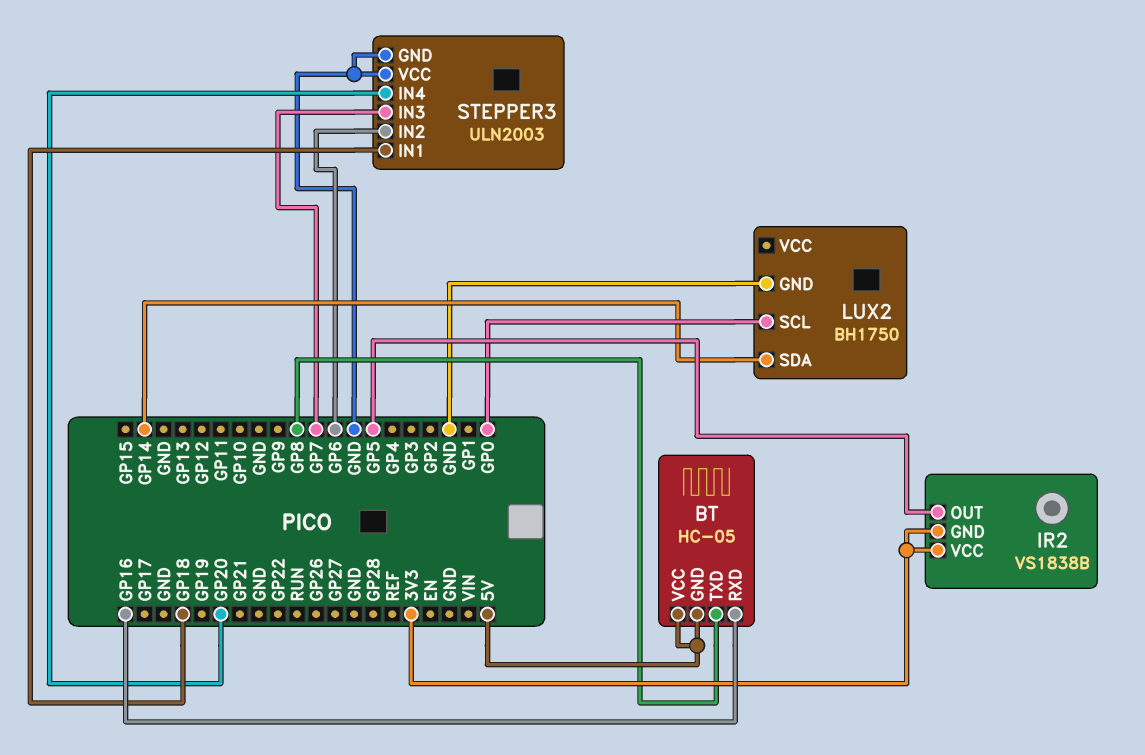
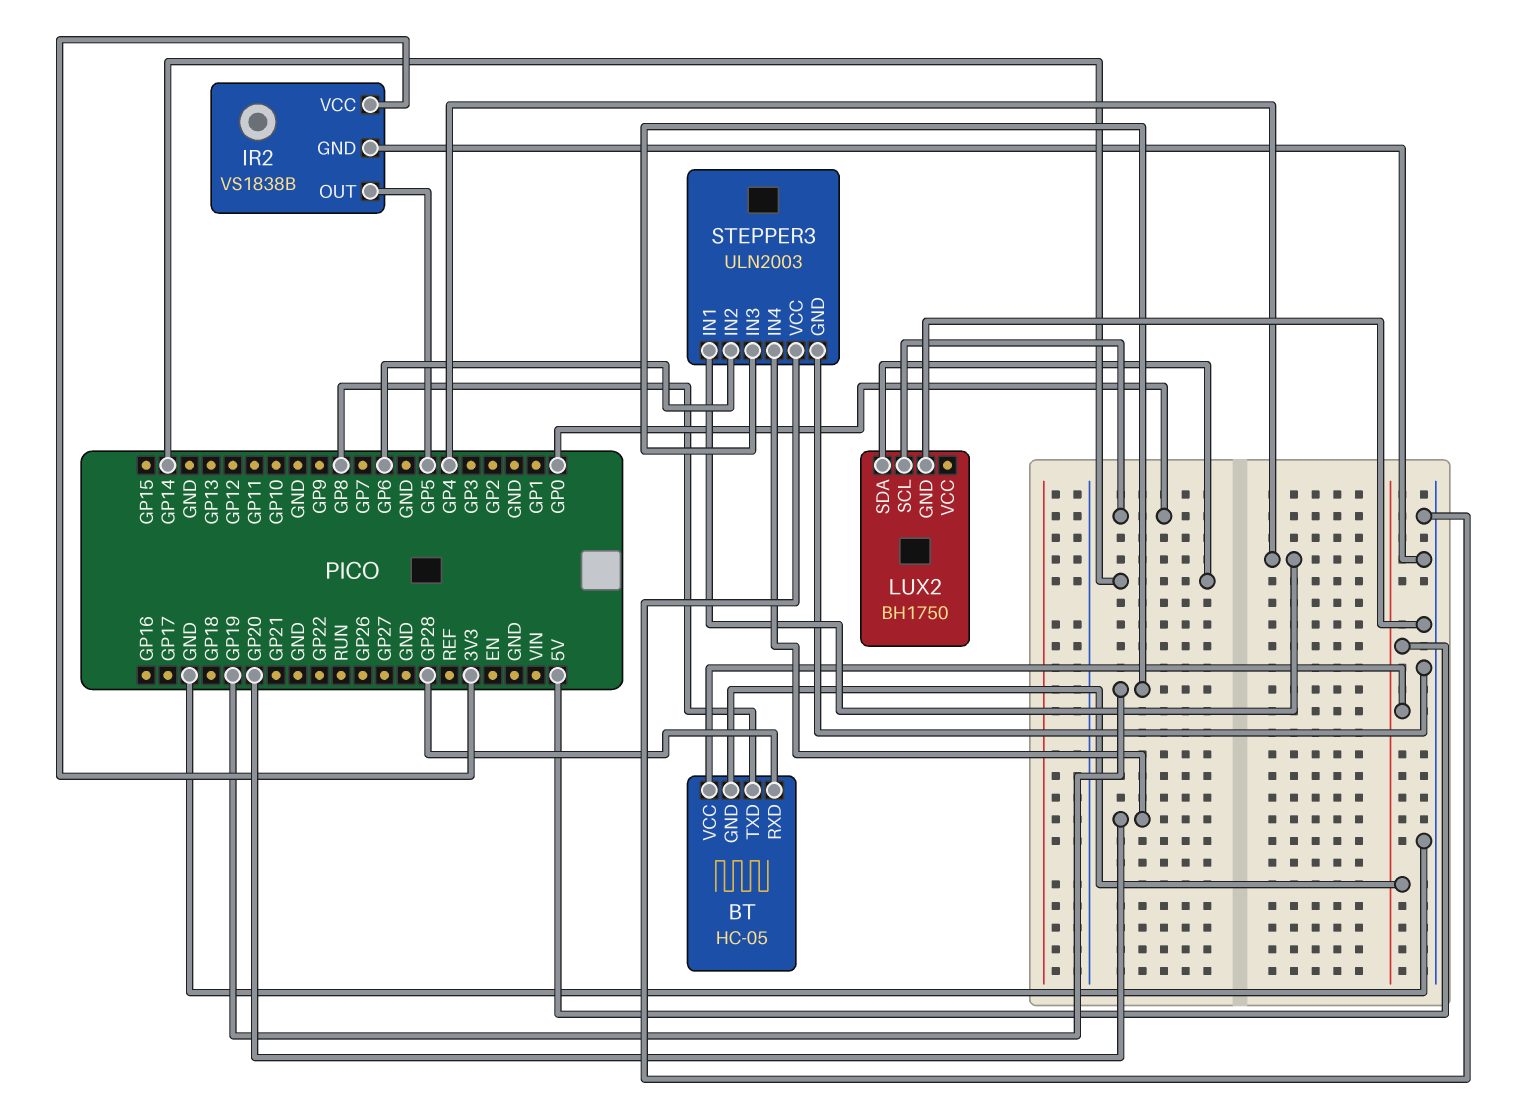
BT pin RXD: GP16 -> GP28
IR2 pin GND: 3V3 -> GND
STEPPER3 pin IN1: GP18 -> GP4
STEPPER3 pin IN3: GP7 -> GP19

